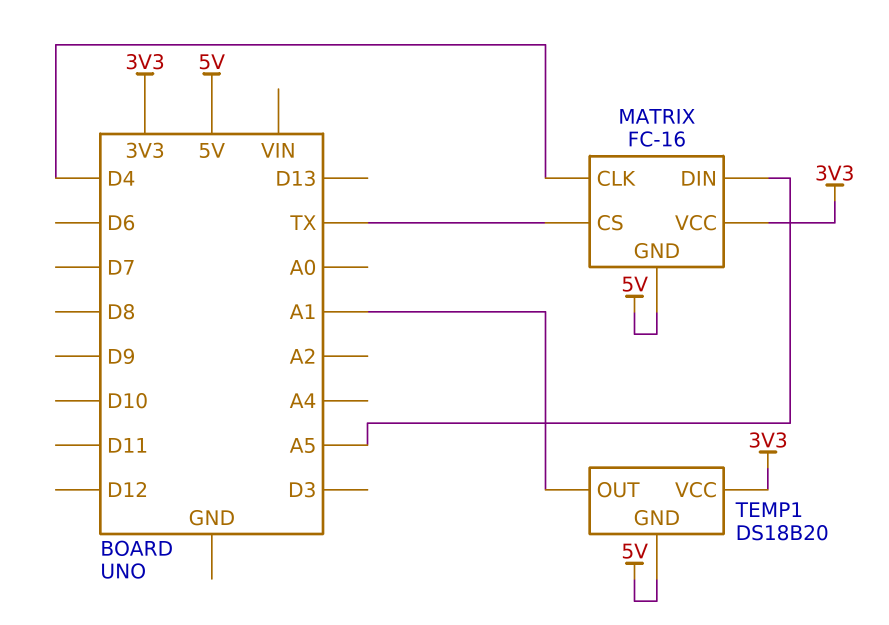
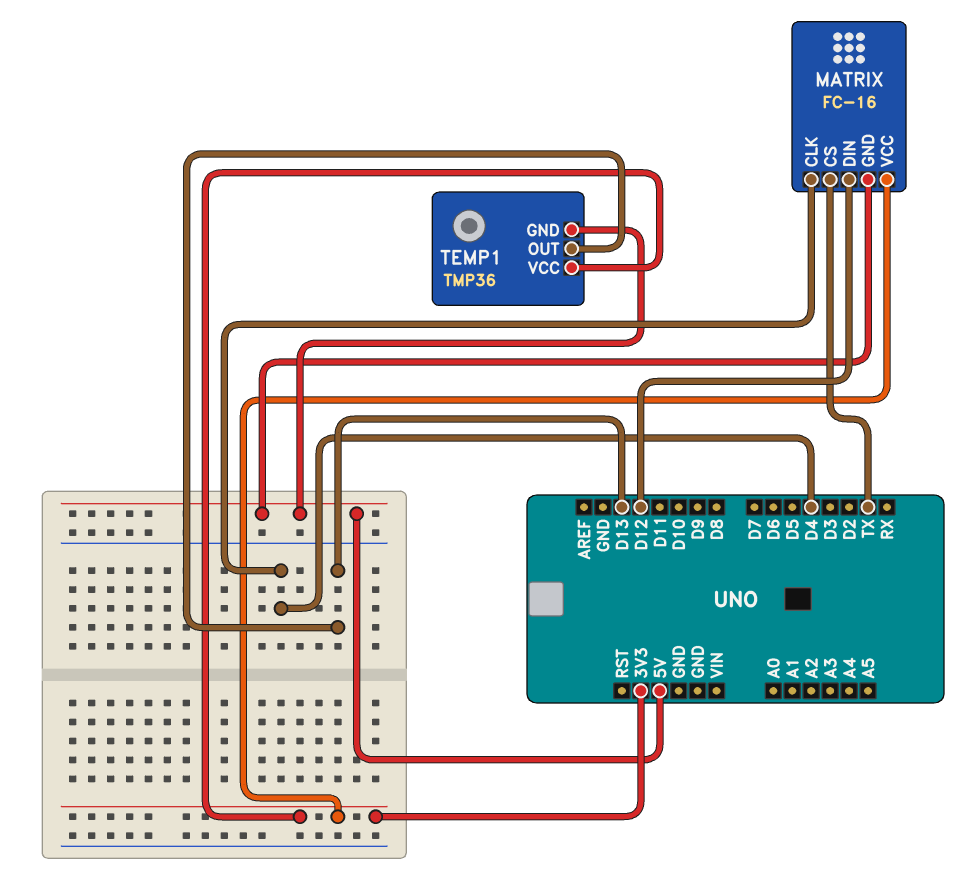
MATRIX pin DIN: A5 -> D12
TEMP1: DS18B20 -> TMP36
TEMP1 pin OUT: A1 -> D13

